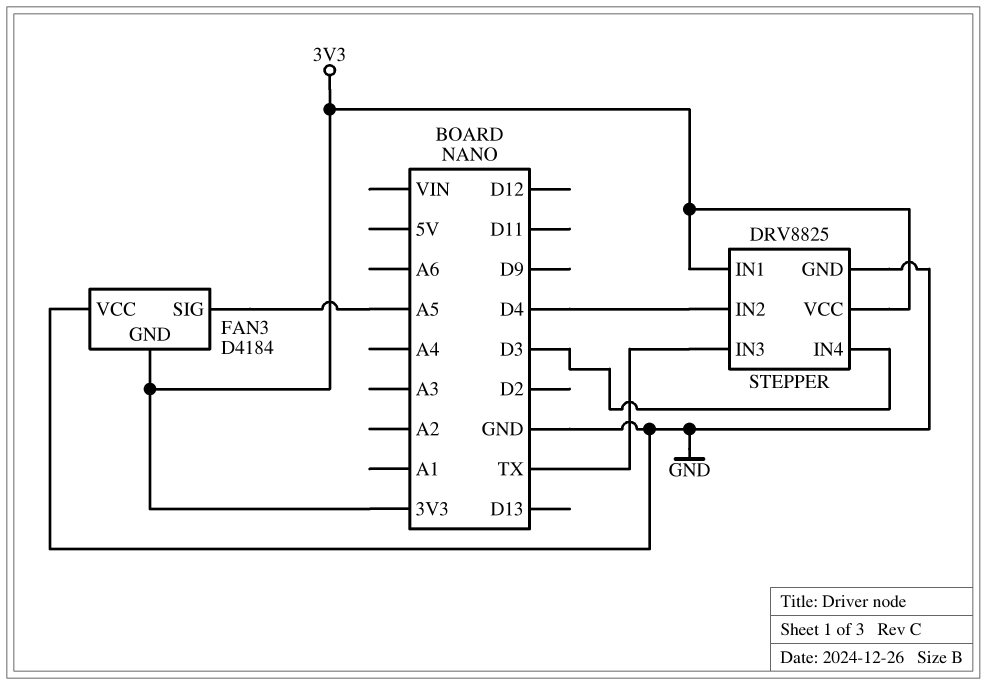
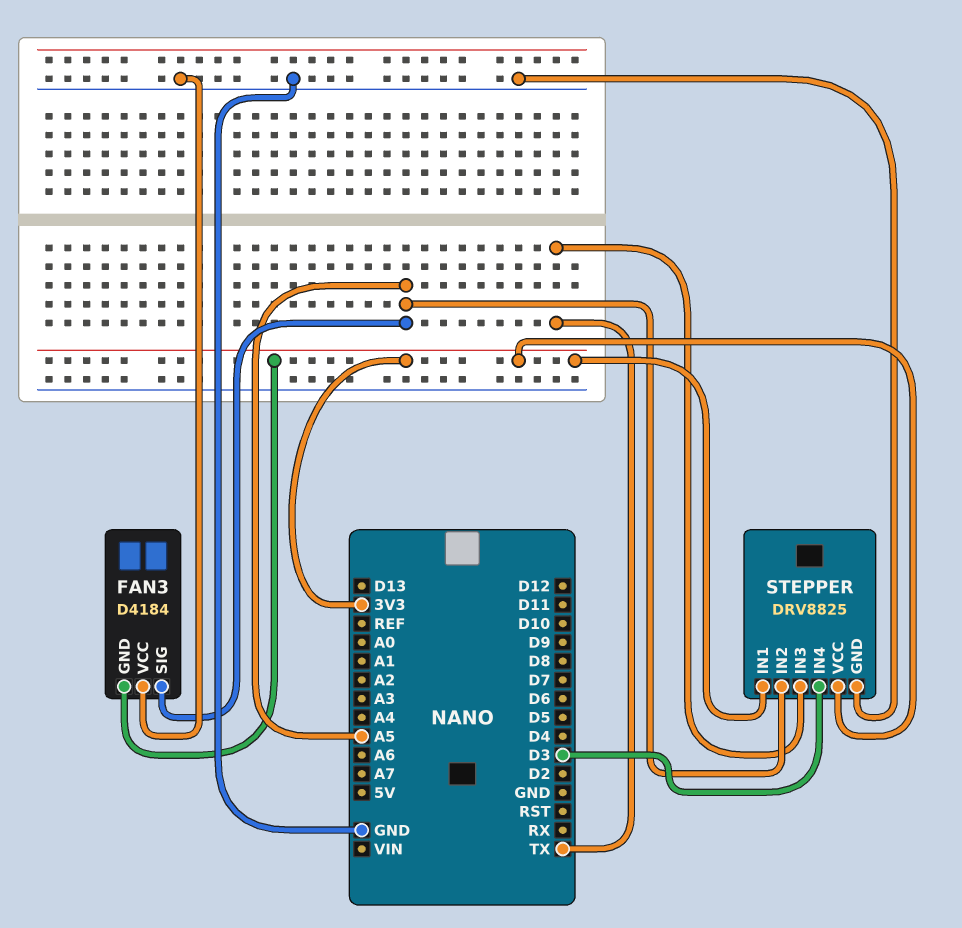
STEPPER pin IN2: D4 -> A5

